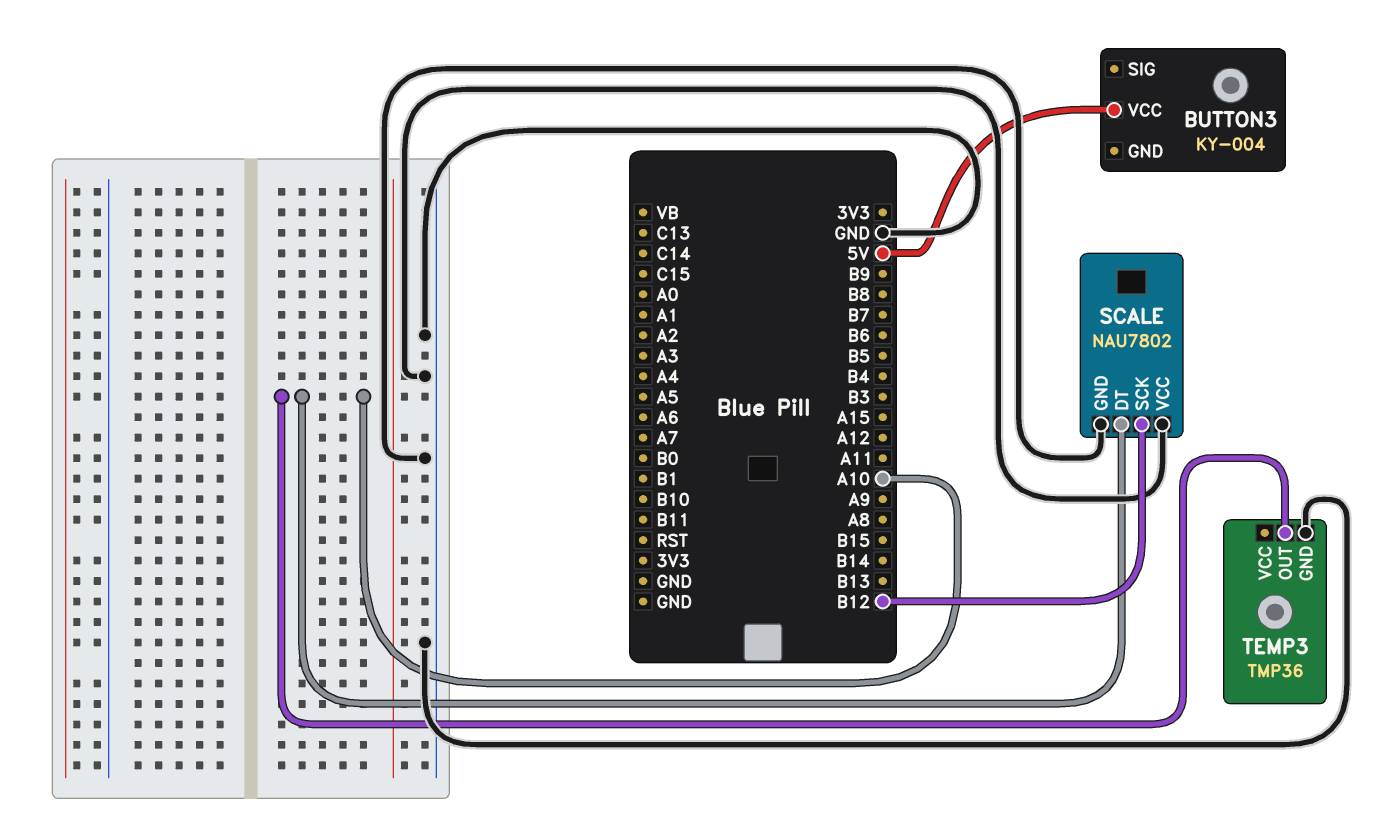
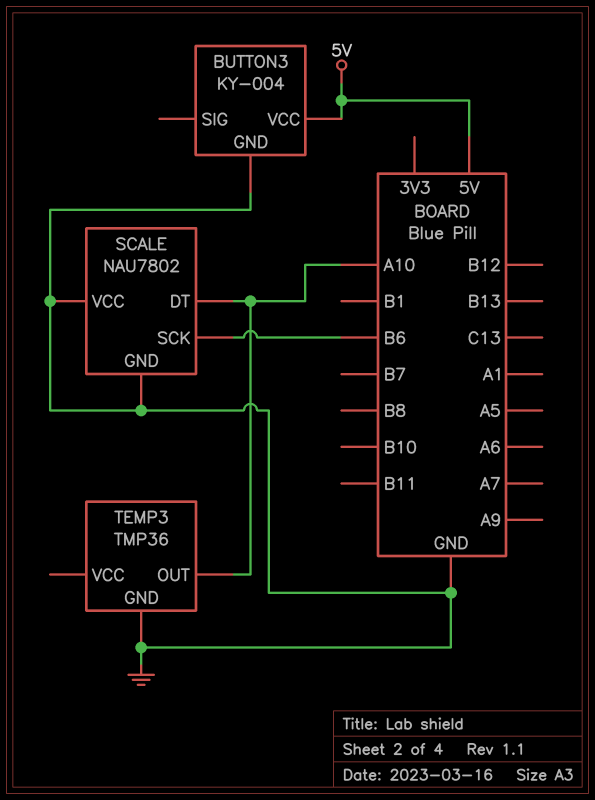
BUTTON3 pin GND: none -> GND
SCALE pin SCK: B12 -> B6

